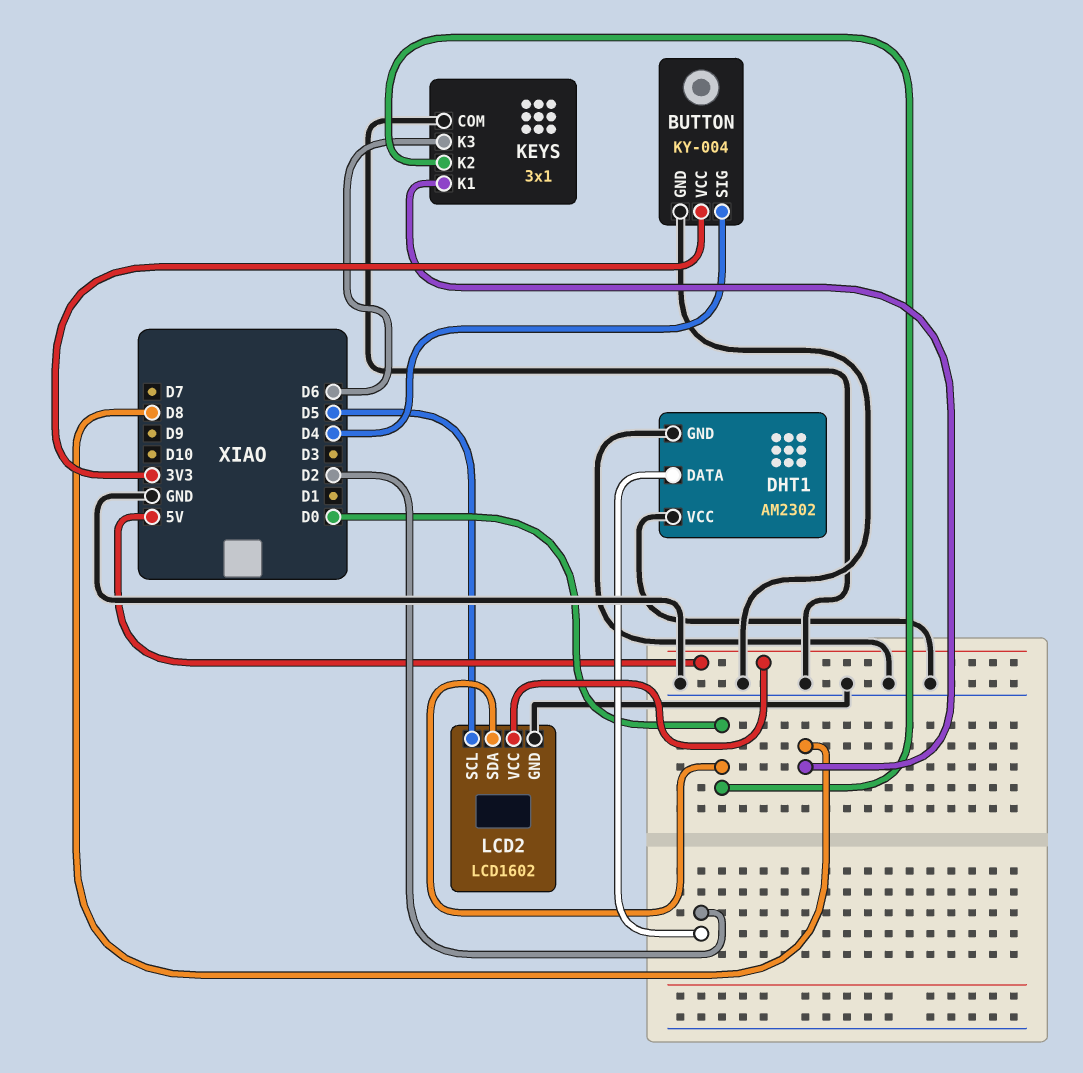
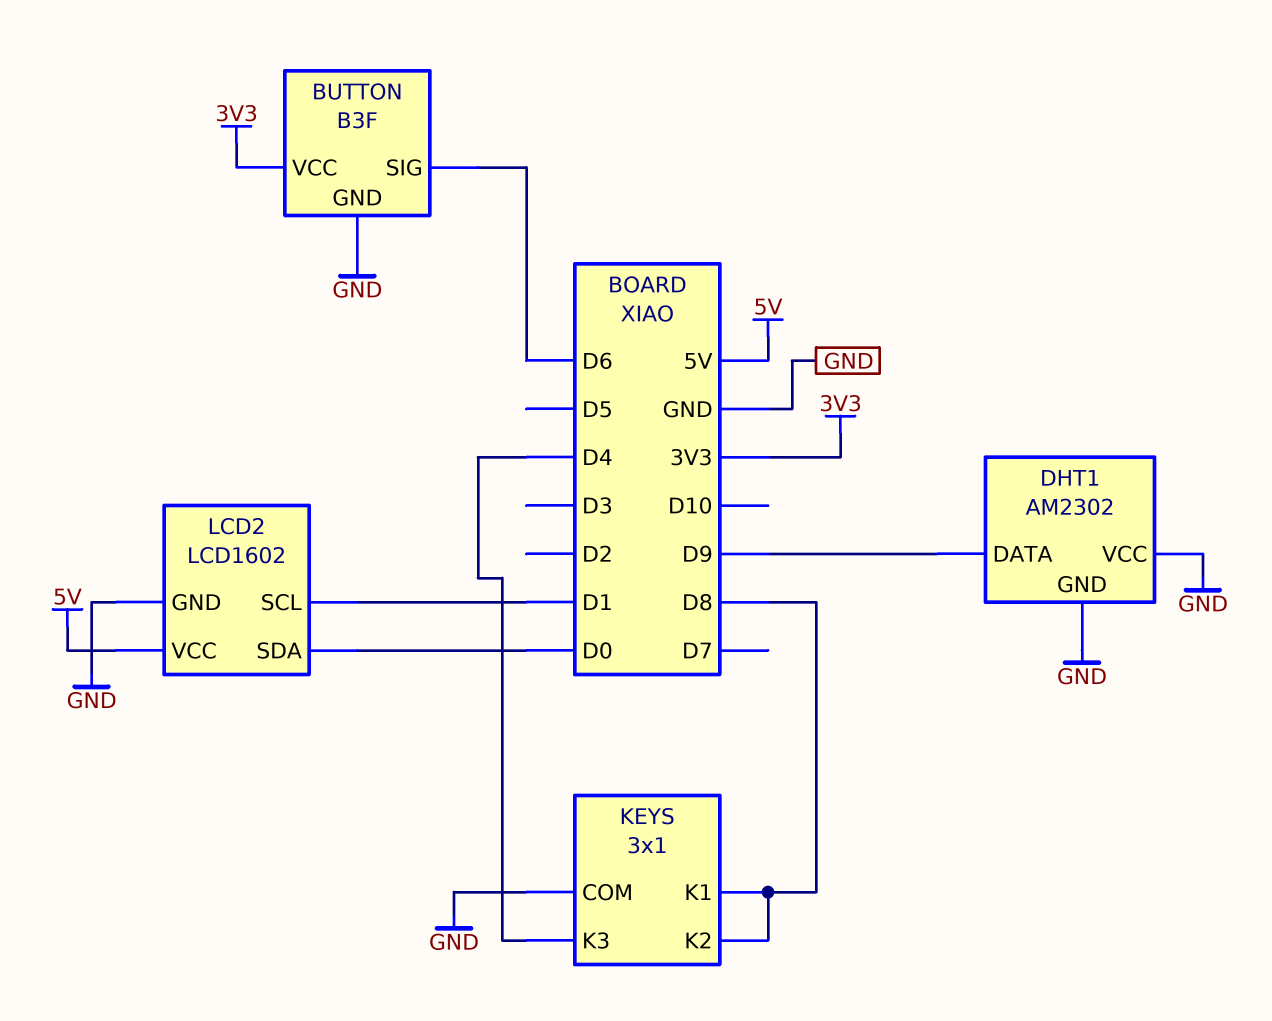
BUTTON: KY-004 -> B3F
BUTTON pin SIG: D4 -> D6
DHT1 pin DATA: D2 -> D9
KEYS pin K2: D0 -> D8
KEYS pin K3: D6 -> D4
LCD2 pin SCL: D5 -> D1

